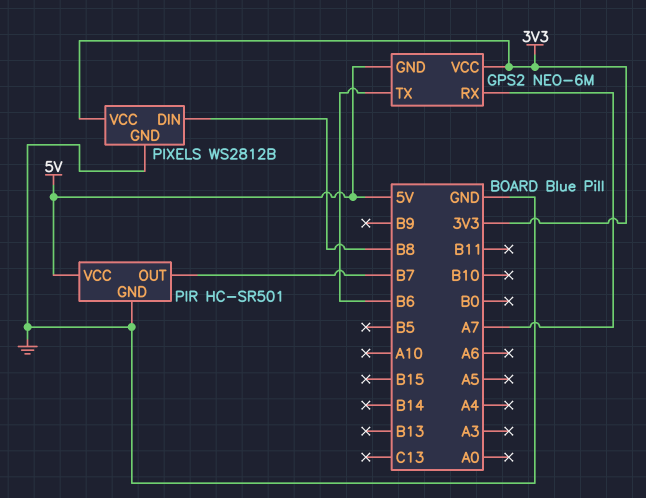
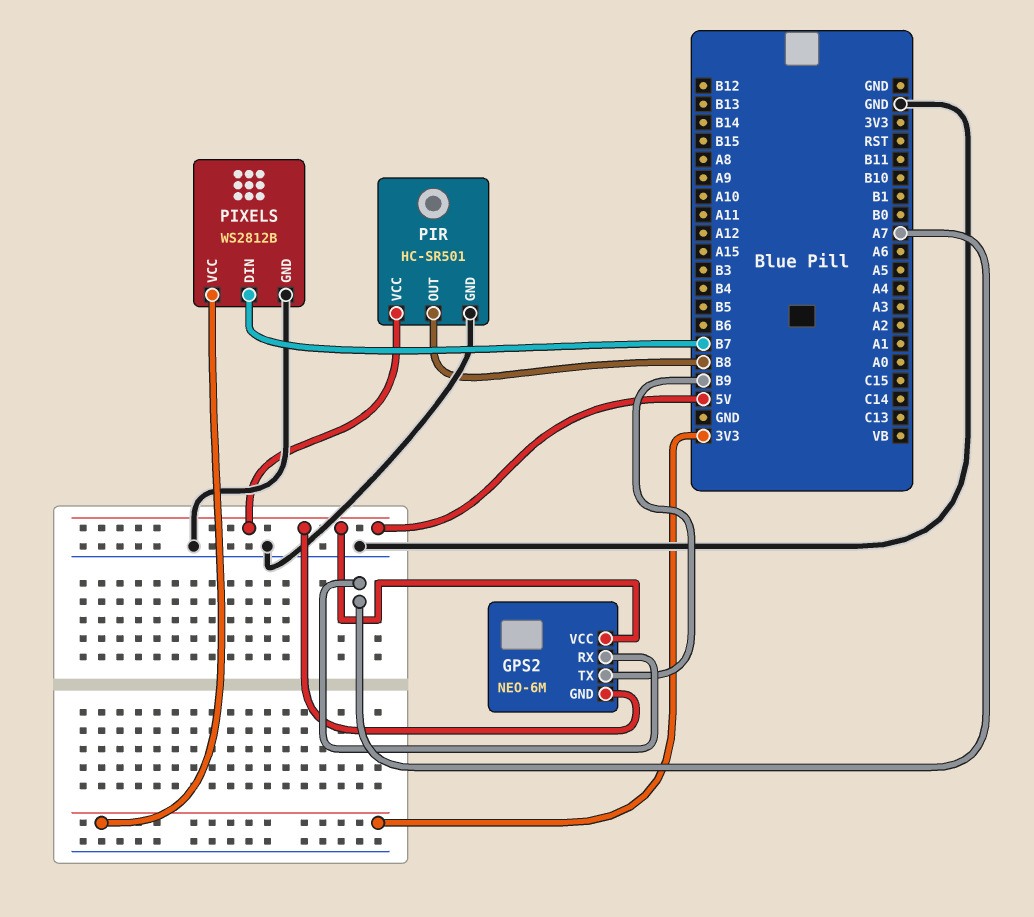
GPS2 pin TX: B6 -> B9
GPS2 pin VCC: 3V3 -> 5V
PIR pin OUT: B7 -> B8
PIXELS pin DIN: B8 -> B7

